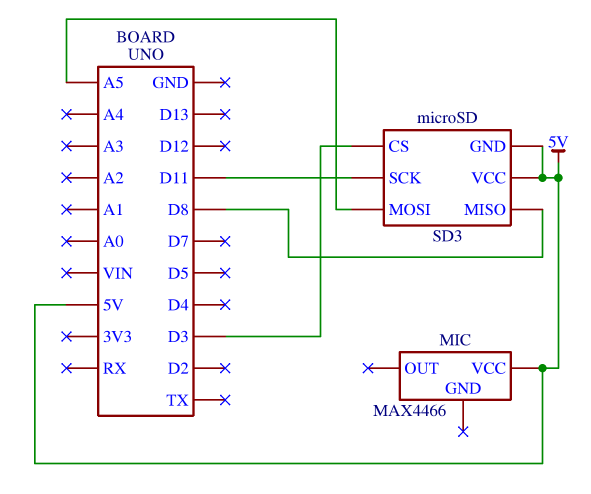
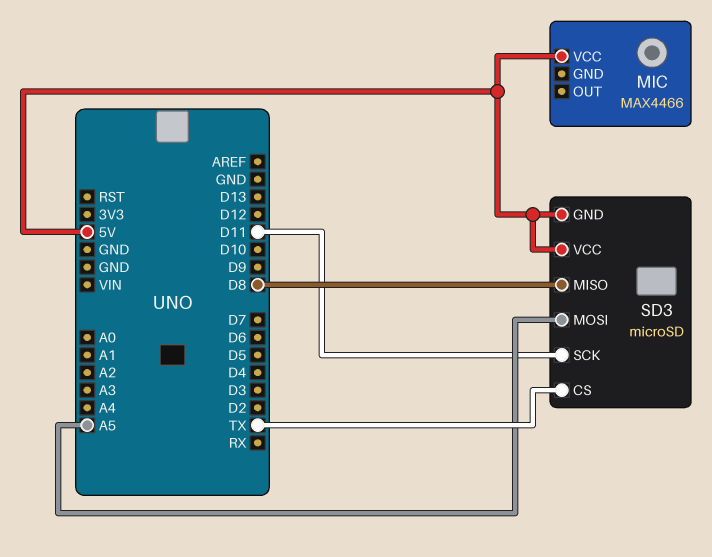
SD3 pin CS: D3 -> TX

